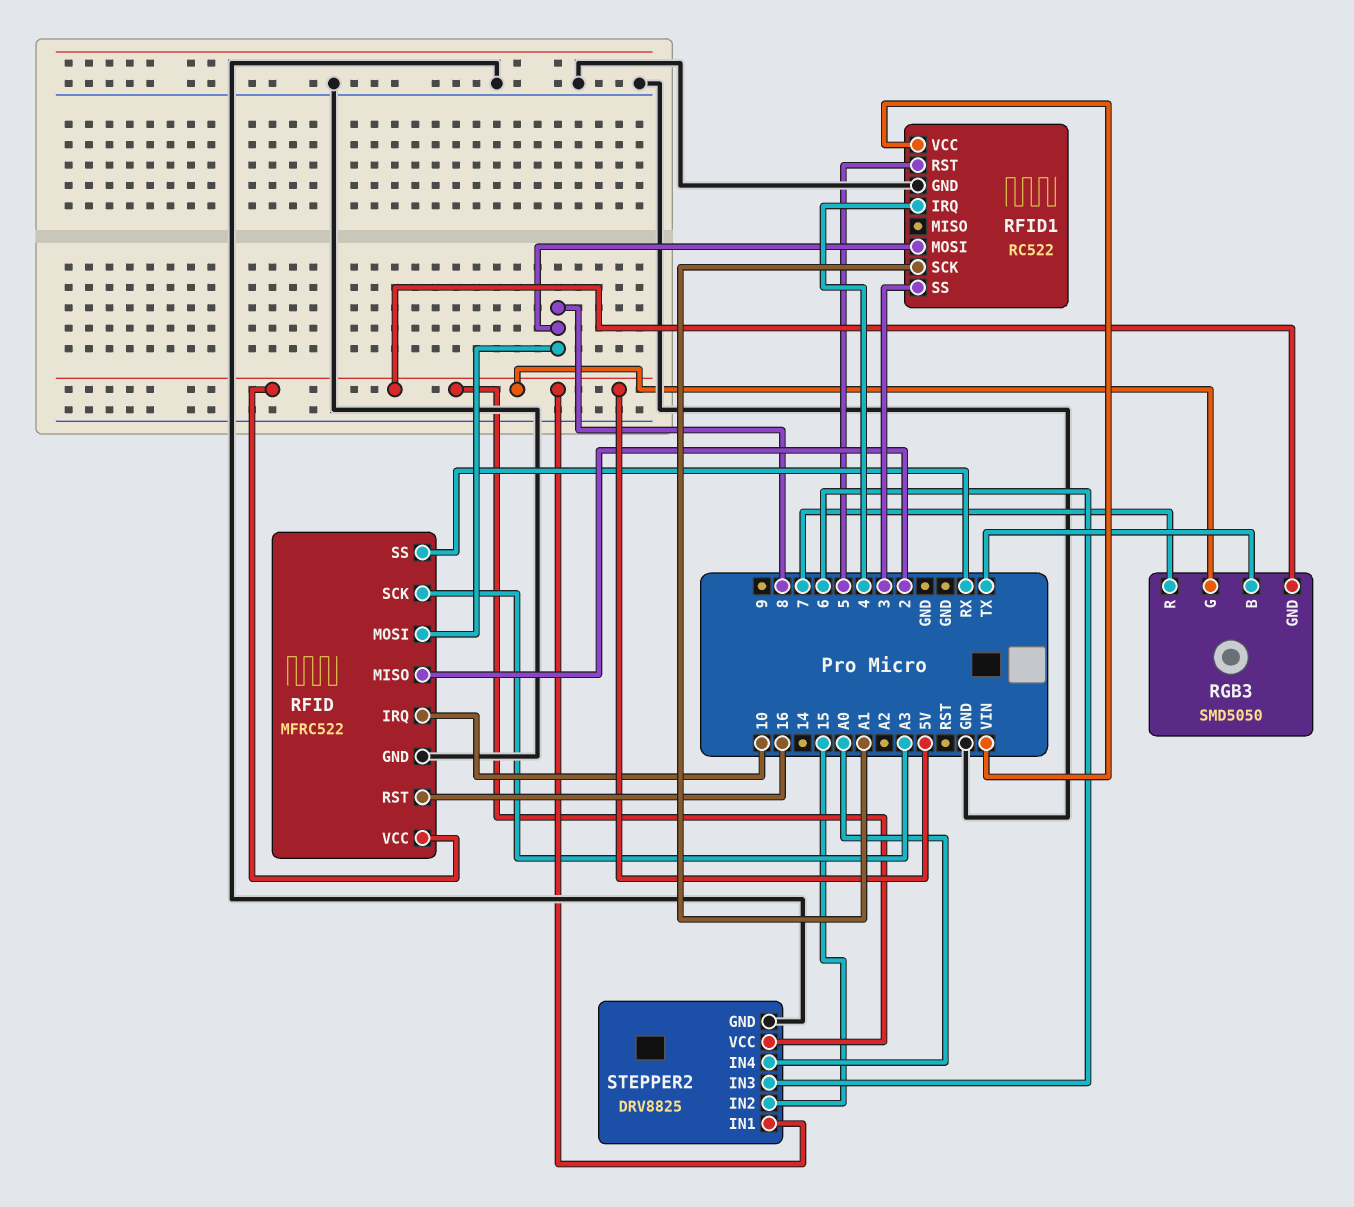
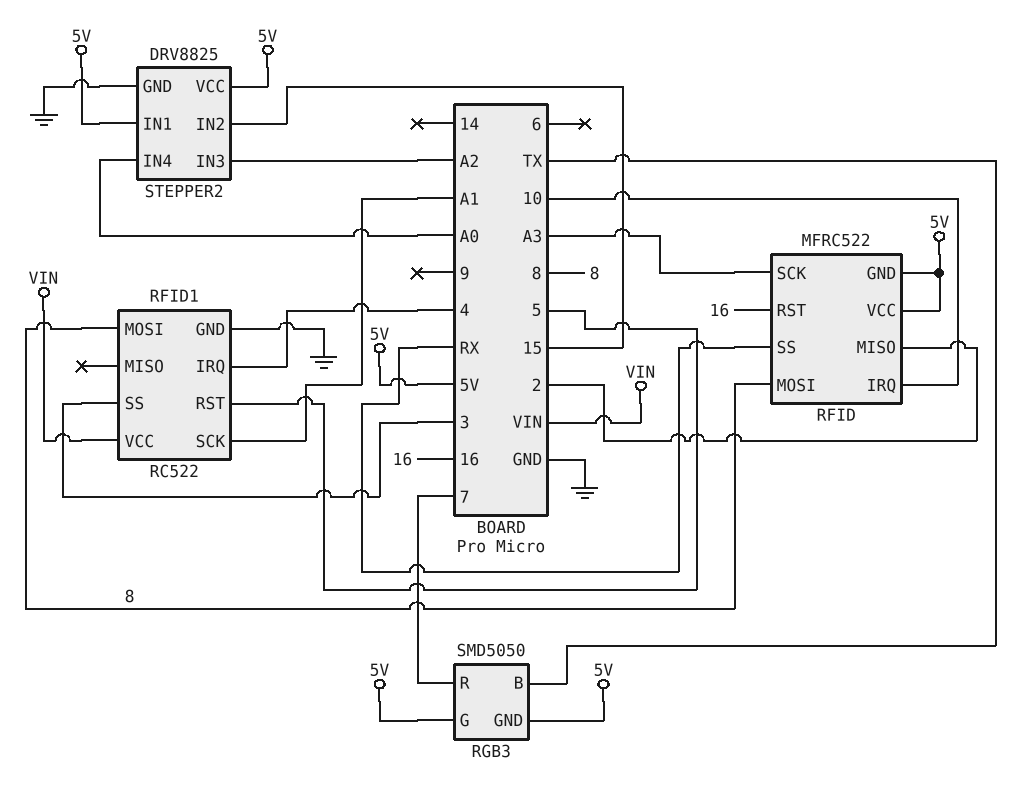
RFID pin GND: GND -> 5V
STEPPER2 pin IN3: 6 -> A2

